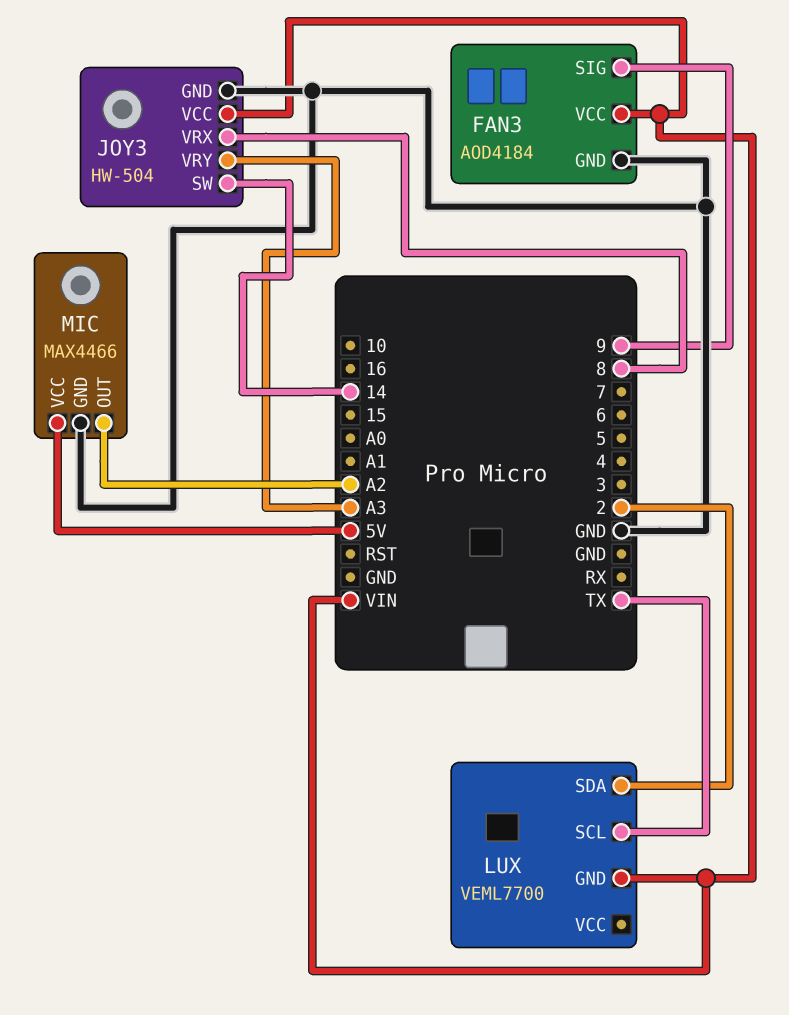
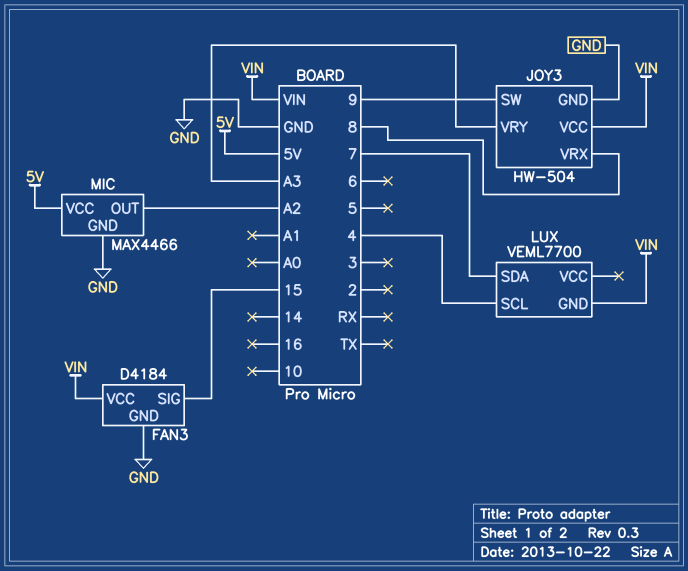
FAN3: AOD4184 -> D4184
FAN3 pin SIG: 9 -> 15
JOY3 pin SW: 14 -> 9
LUX pin SCL: TX -> 4
LUX pin SDA: 2 -> 7

